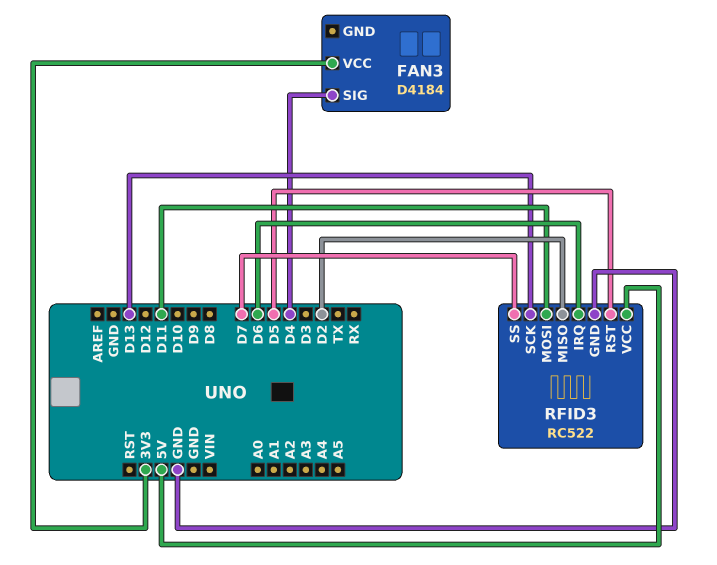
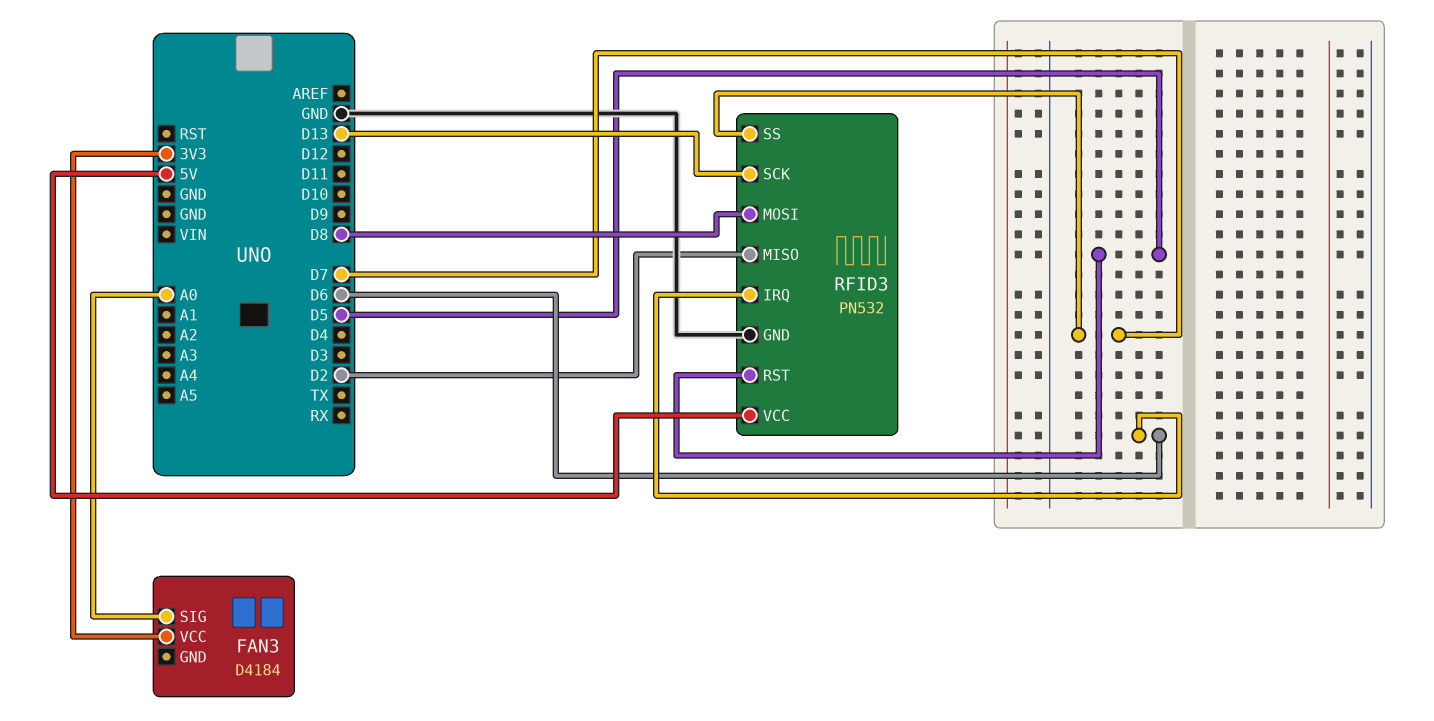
FAN3 pin SIG: D4 -> A0
RFID3: RC522 -> PN532
RFID3 pin MOSI: D11 -> D8

